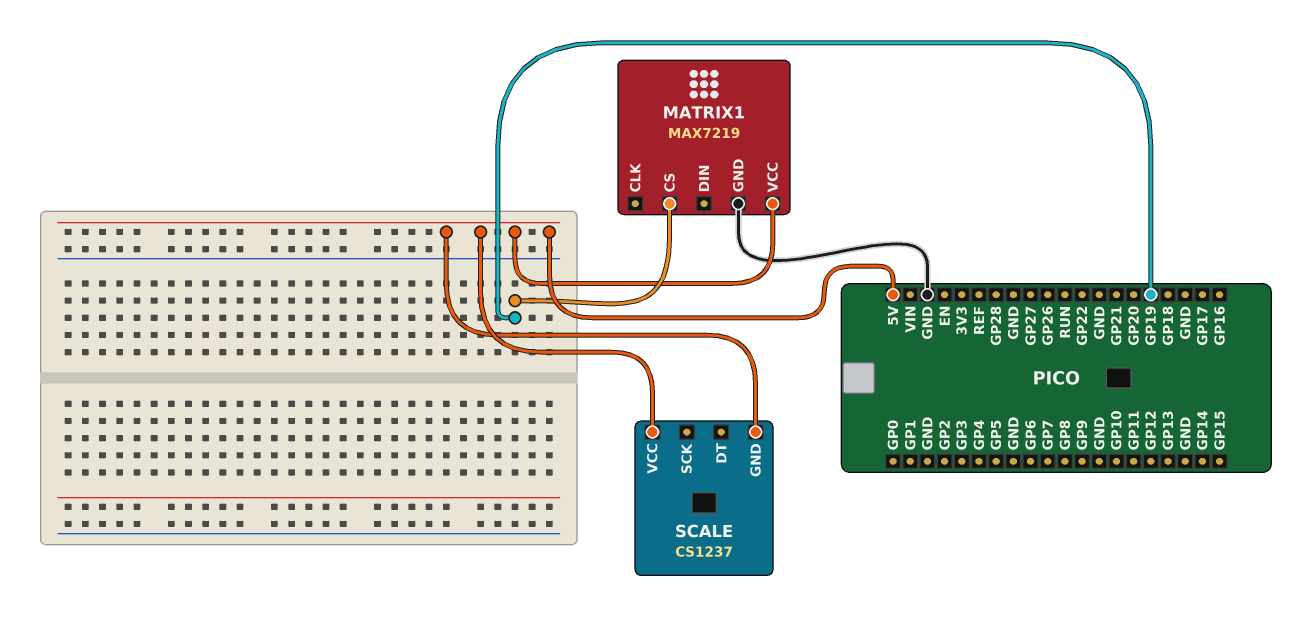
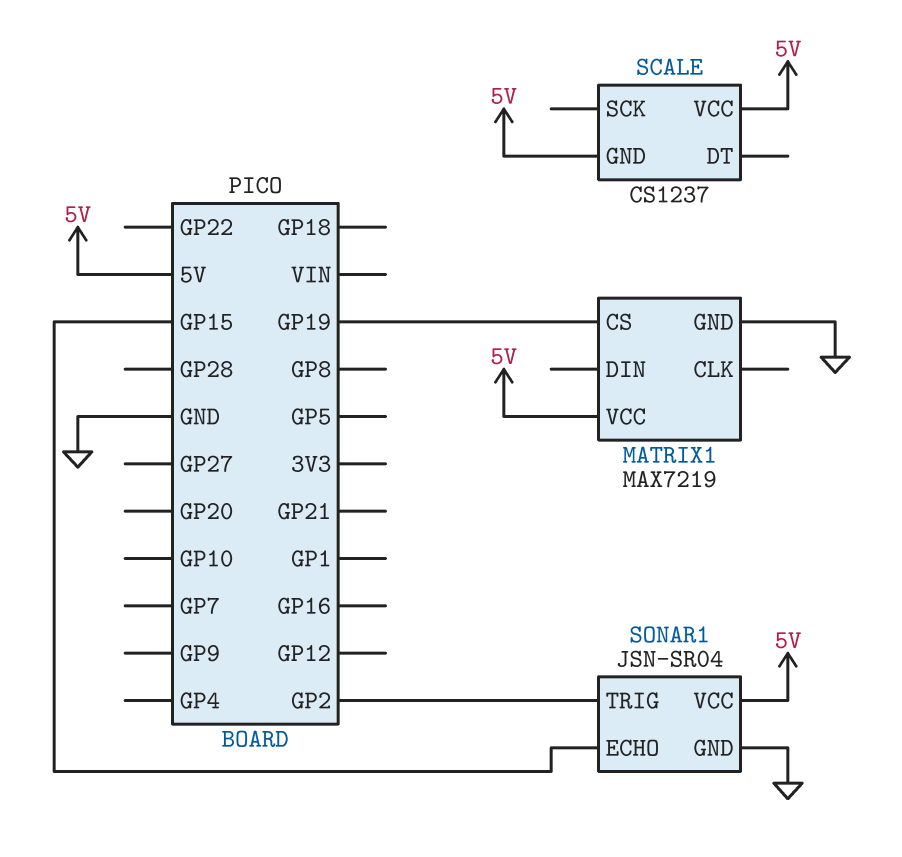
SONAR1: none -> JSN-SR04
SONAR1 pin ECHO: none -> GP15
SONAR1 pin GND: none -> GND
SONAR1 pin TRIG: none -> GP2
SONAR1 pin VCC: none -> 5V

